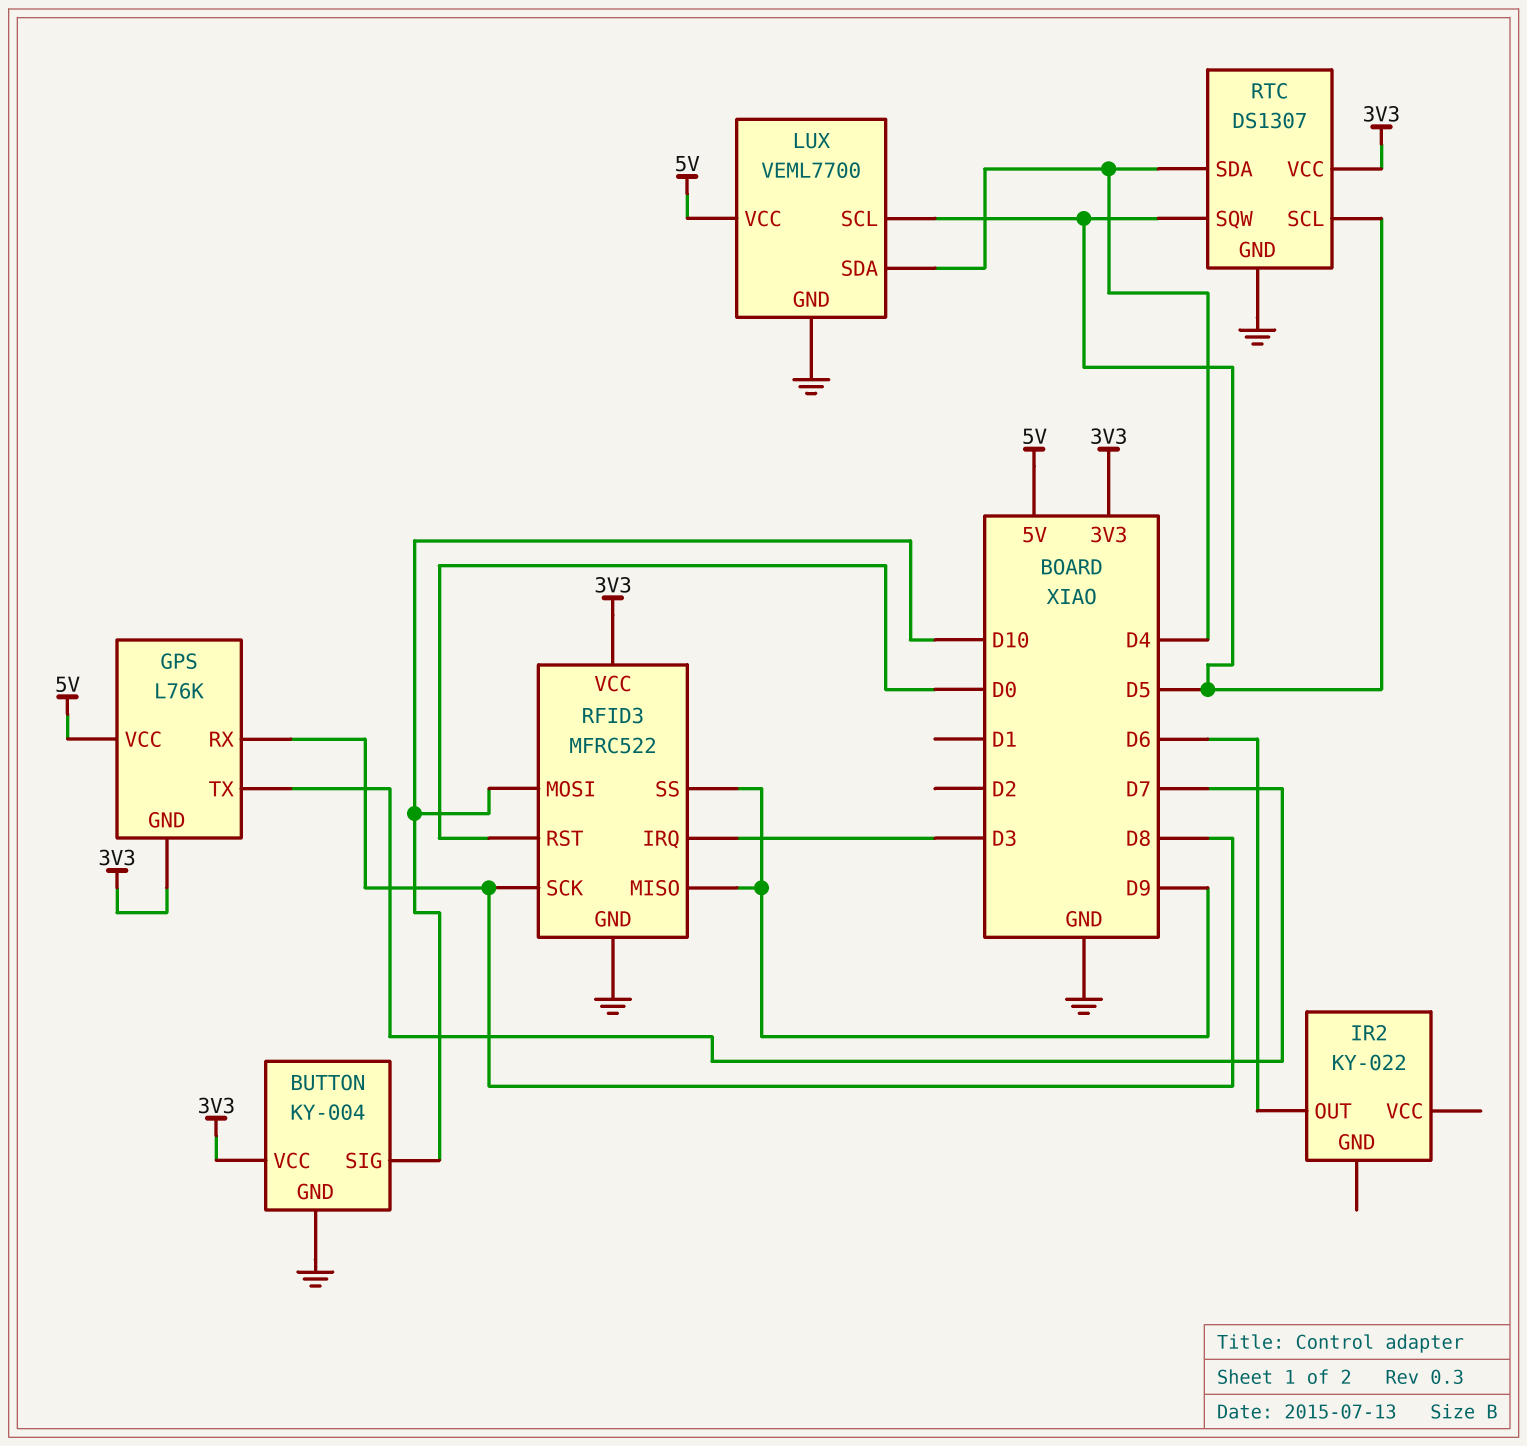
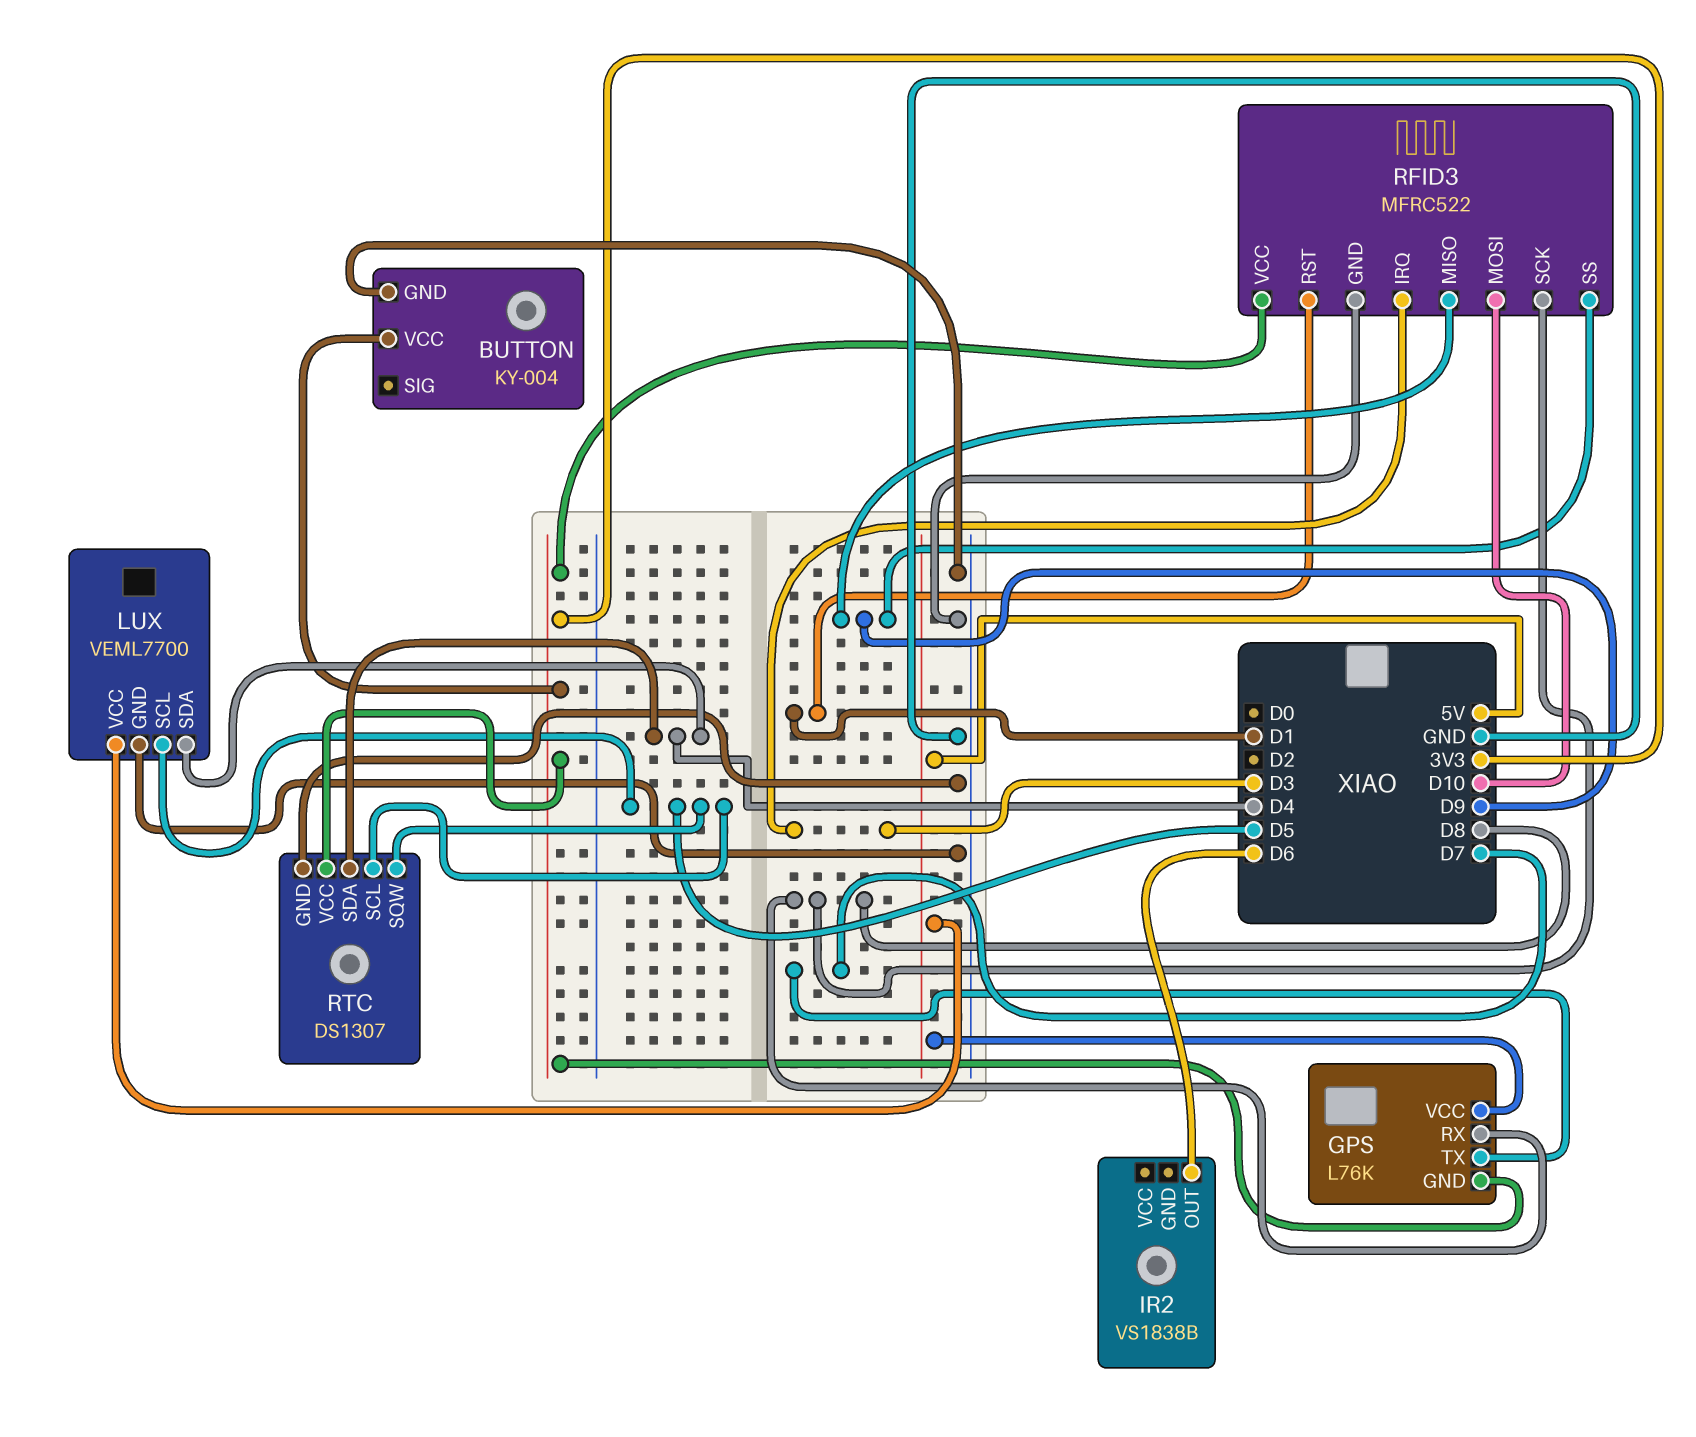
BUTTON pin SIG: D10 -> none
IR2: KY-022 -> VS1838B
RFID3 pin RST: D0 -> D1

